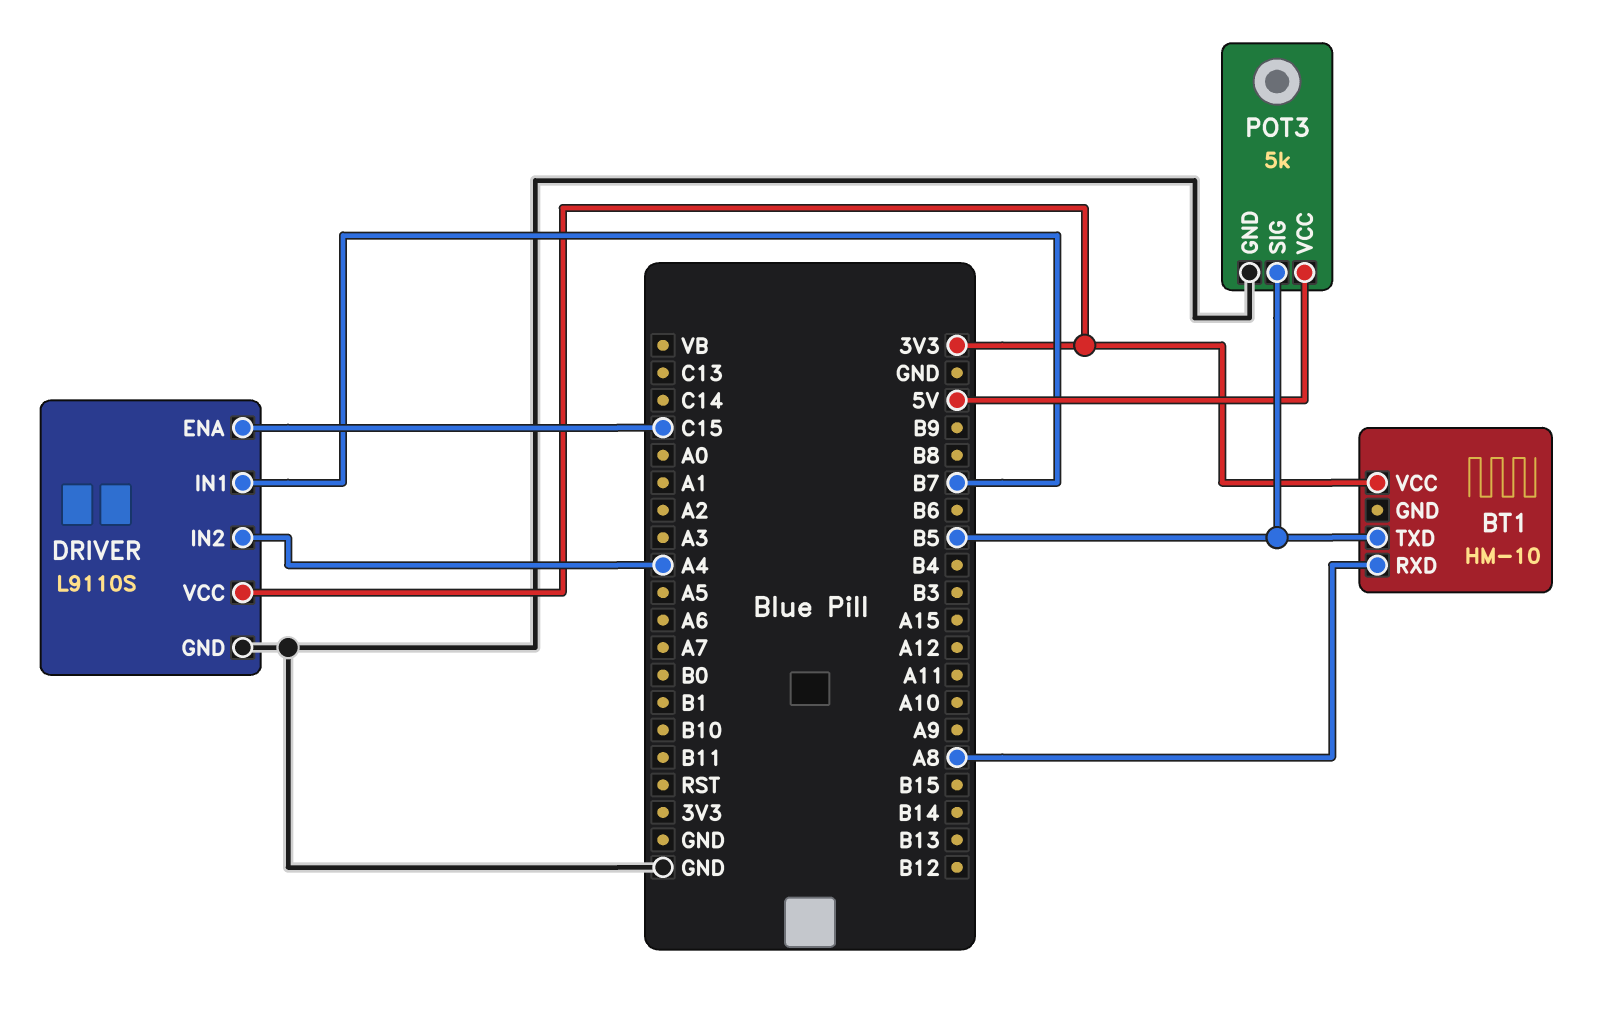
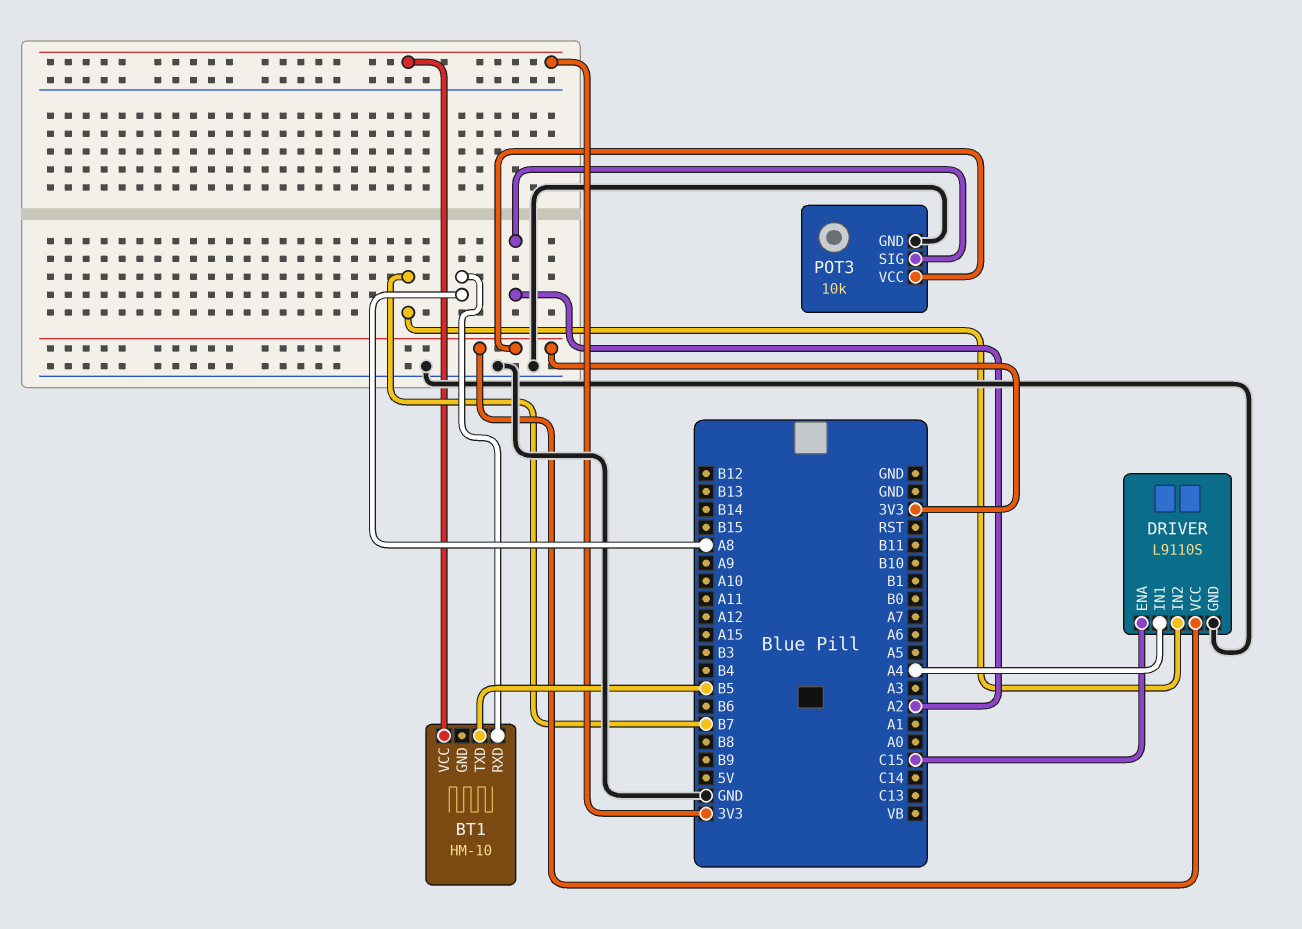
DRIVER pin IN1: B7 -> A4
DRIVER pin IN2: A4 -> B7
POT3: 5k -> 10k
POT3 pin SIG: B5 -> A2
POT3 pin VCC: 5V -> 3V3

